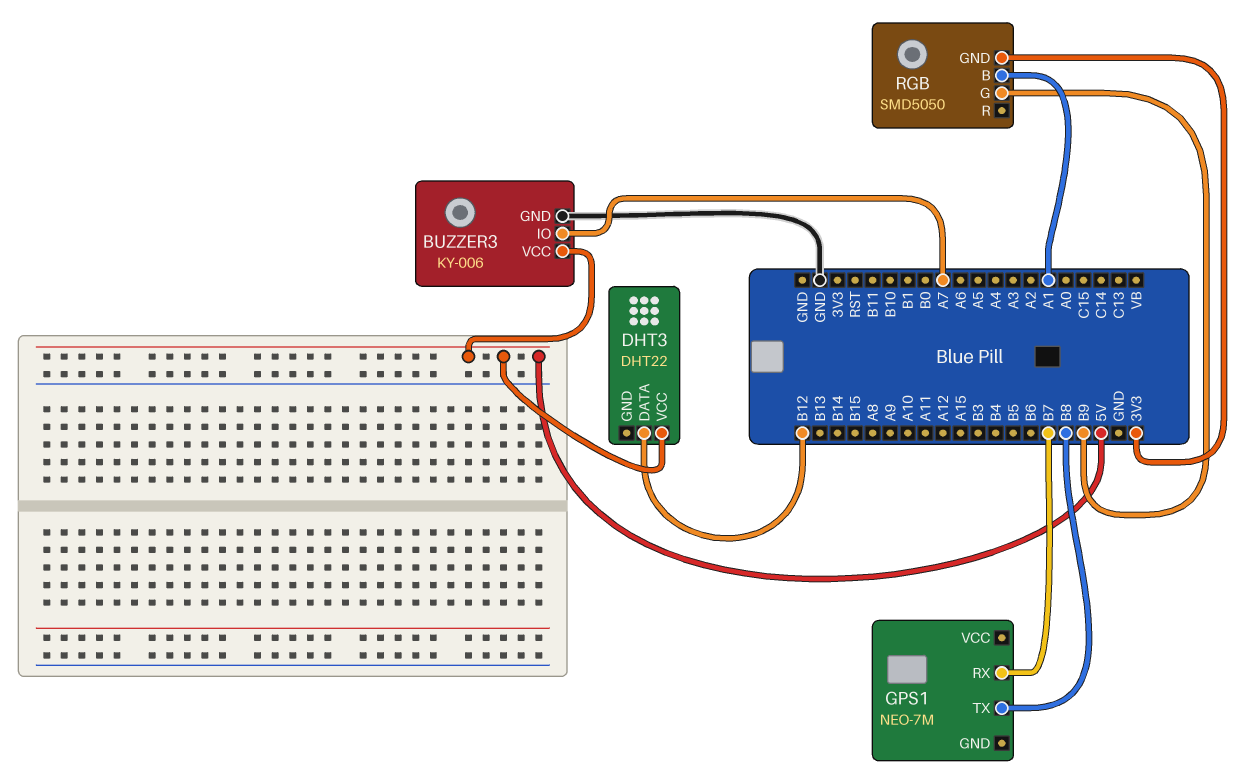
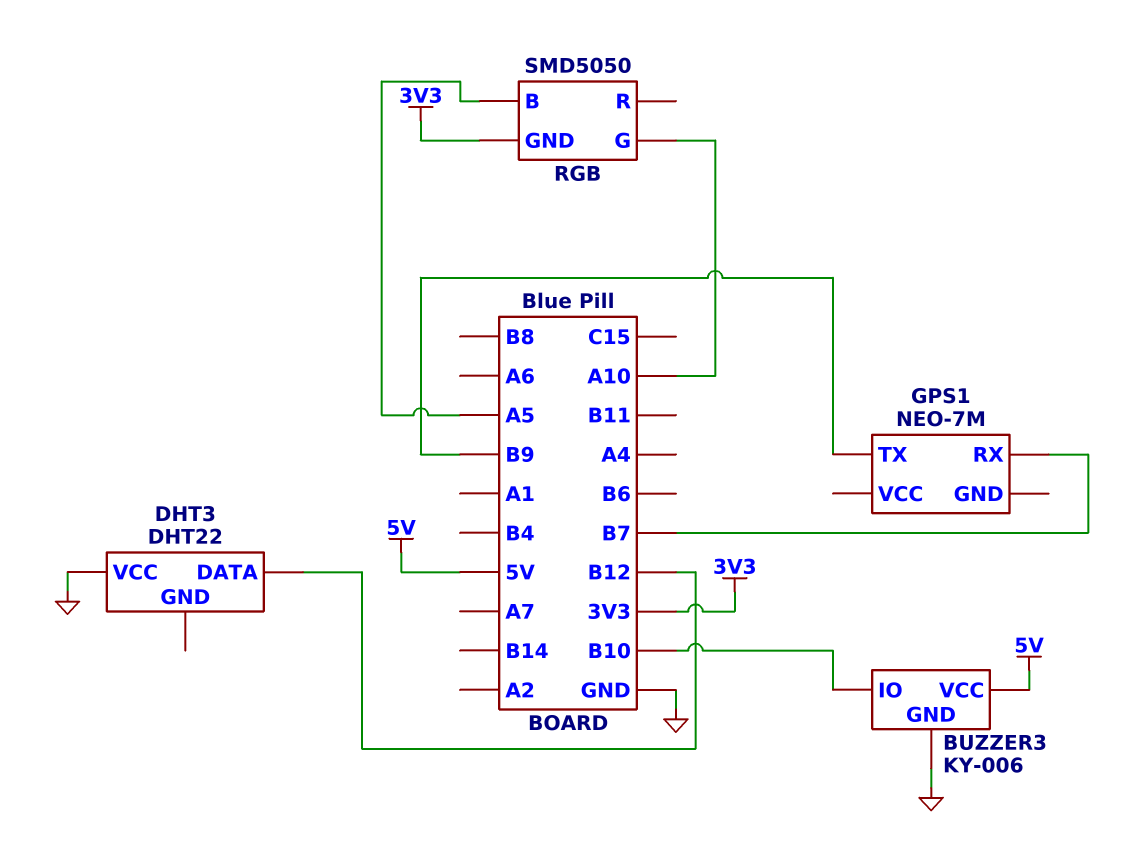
BUZZER3 pin IO: A7 -> B10
DHT3 pin VCC: 5V -> GND
GPS1 pin TX: B8 -> B9
RGB pin B: A1 -> A5
RGB pin G: B9 -> A10

